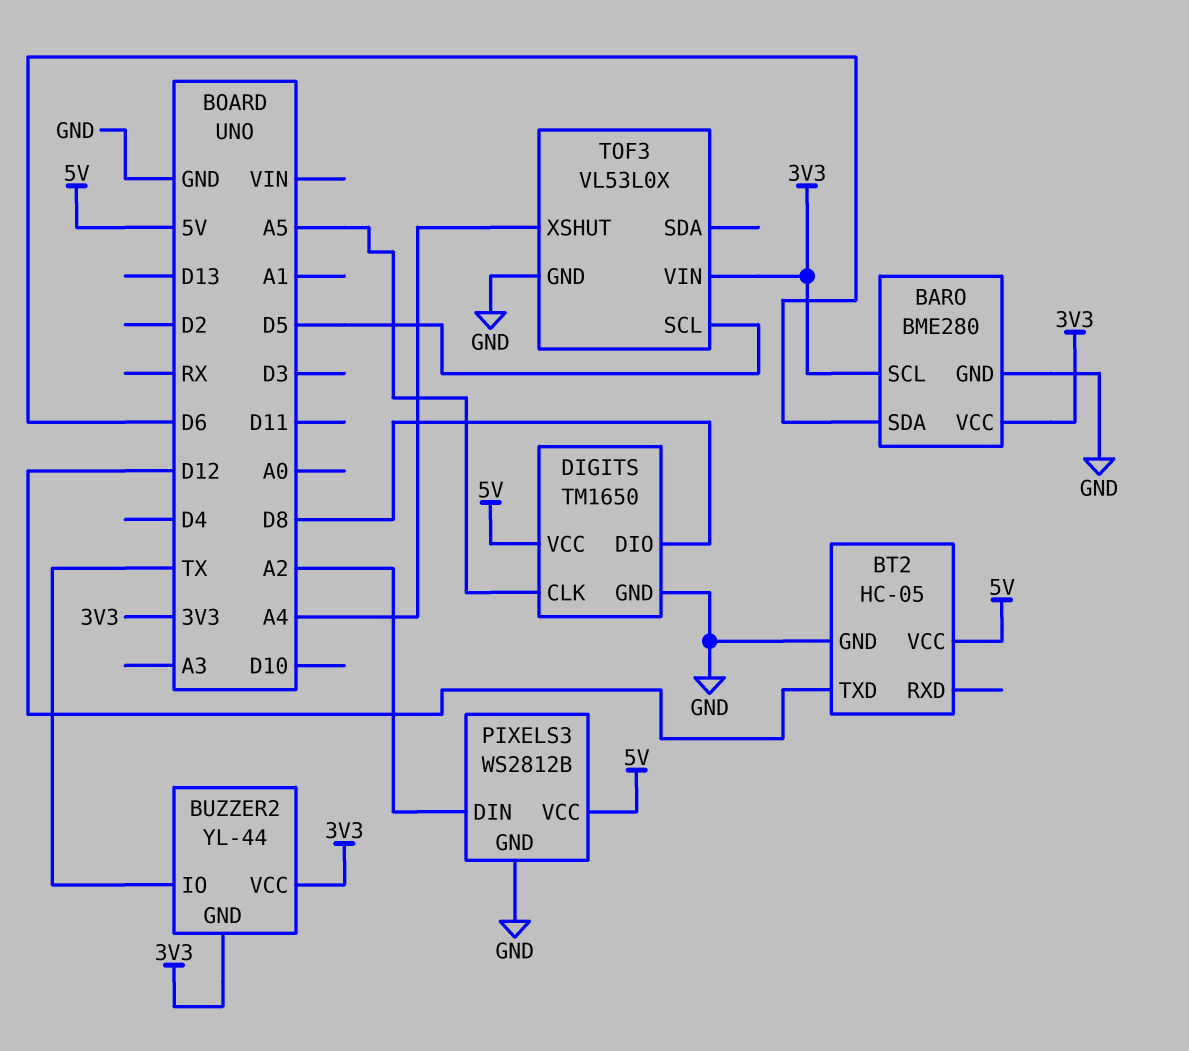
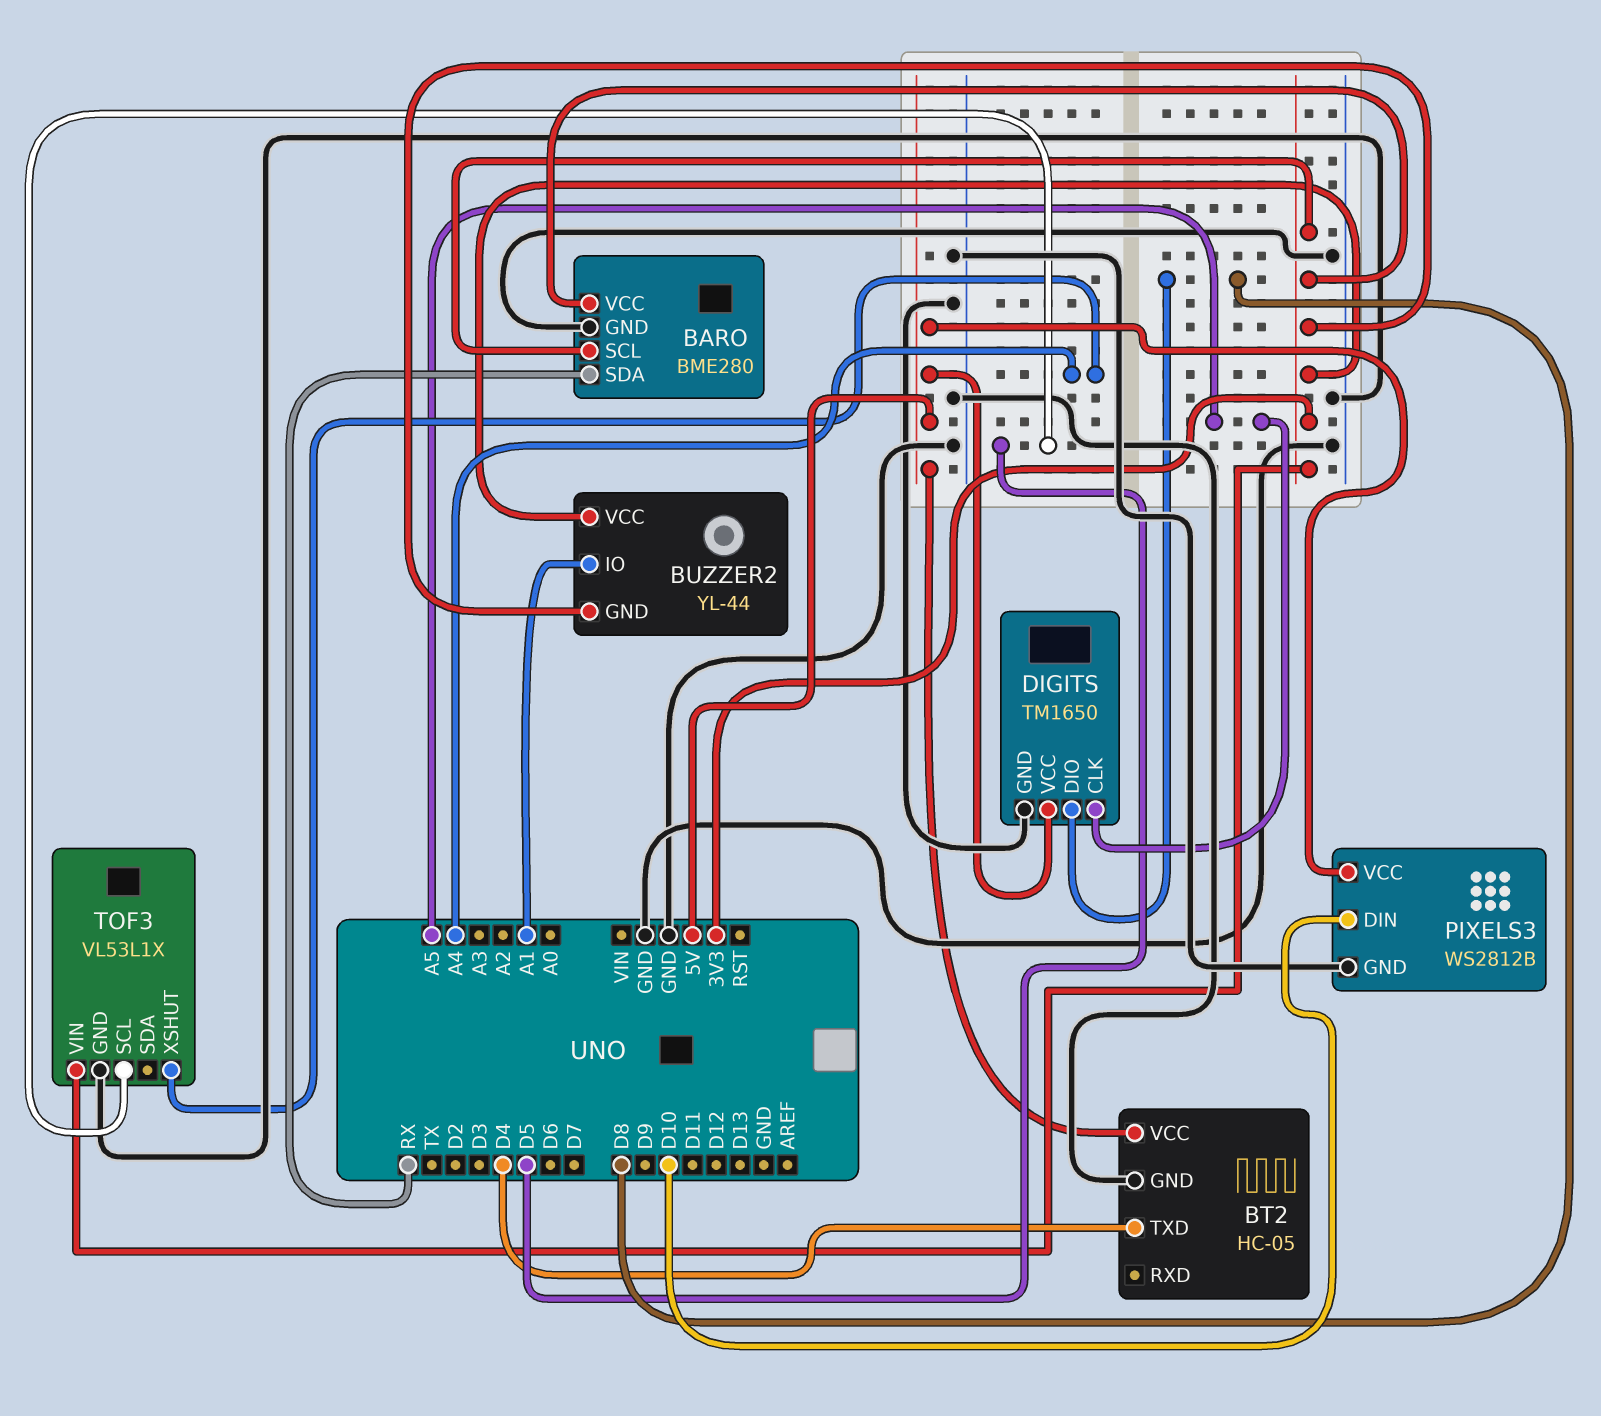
BARO pin SDA: D6 -> RX
BT2 pin TXD: D12 -> D4
BUZZER2 pin IO: TX -> A1
PIXELS3 pin DIN: A2 -> D10
TOF3: VL53L0X -> VL53L1X

